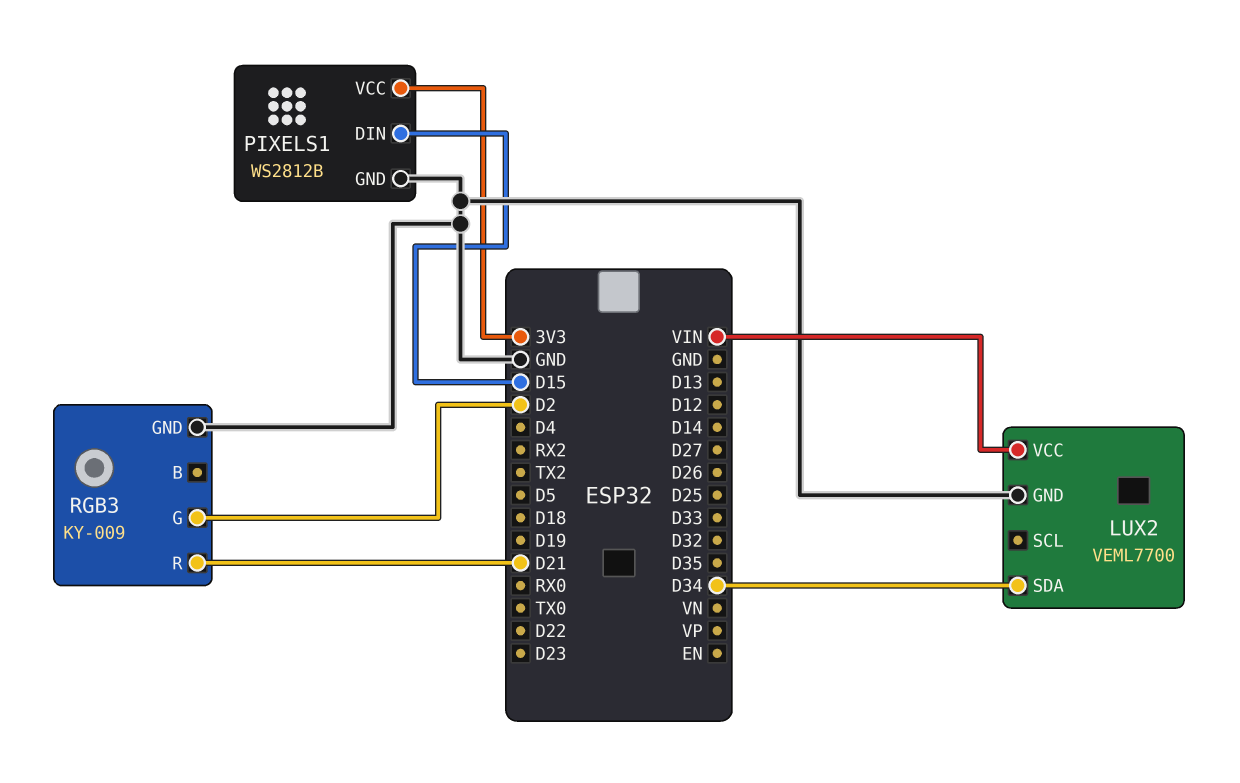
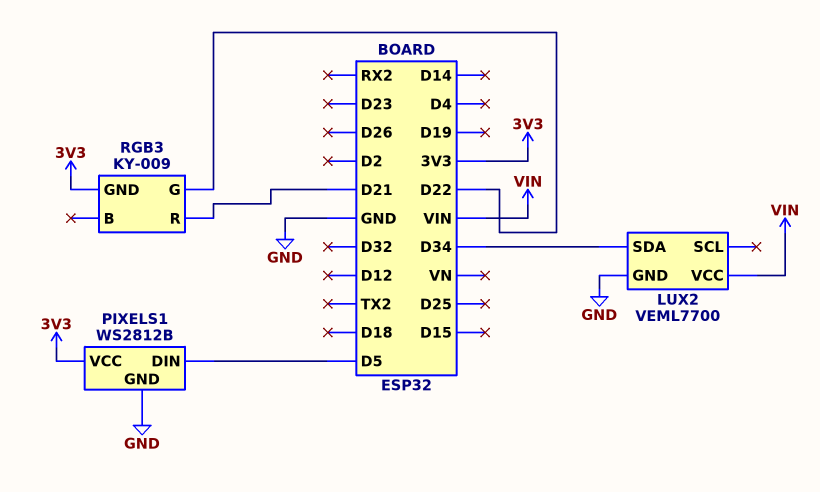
PIXELS1 pin DIN: D15 -> D5
RGB3 pin G: D2 -> D22
RGB3 pin GND: GND -> 3V3

